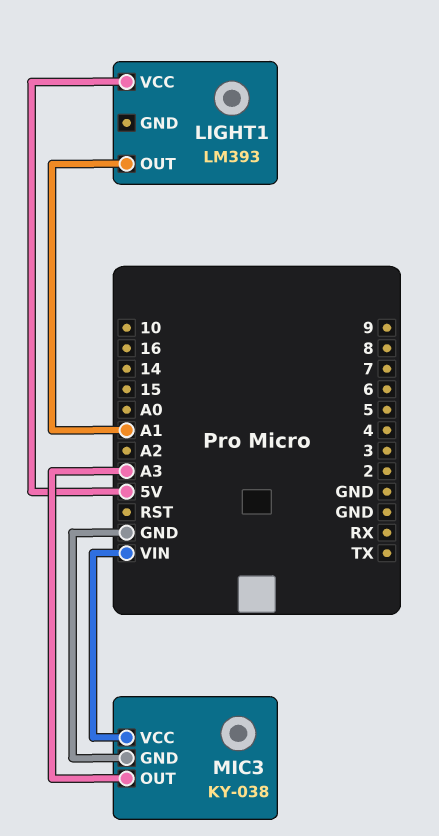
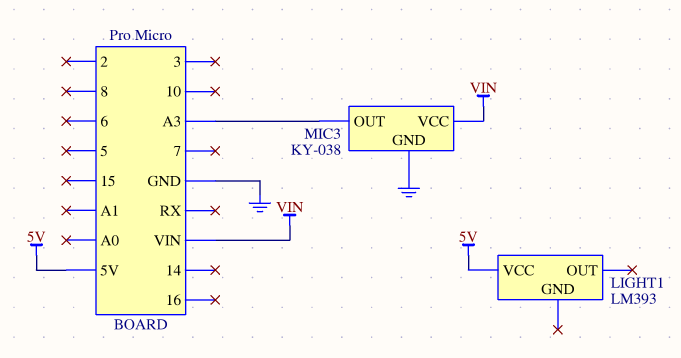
LIGHT1 pin OUT: A1 -> none

